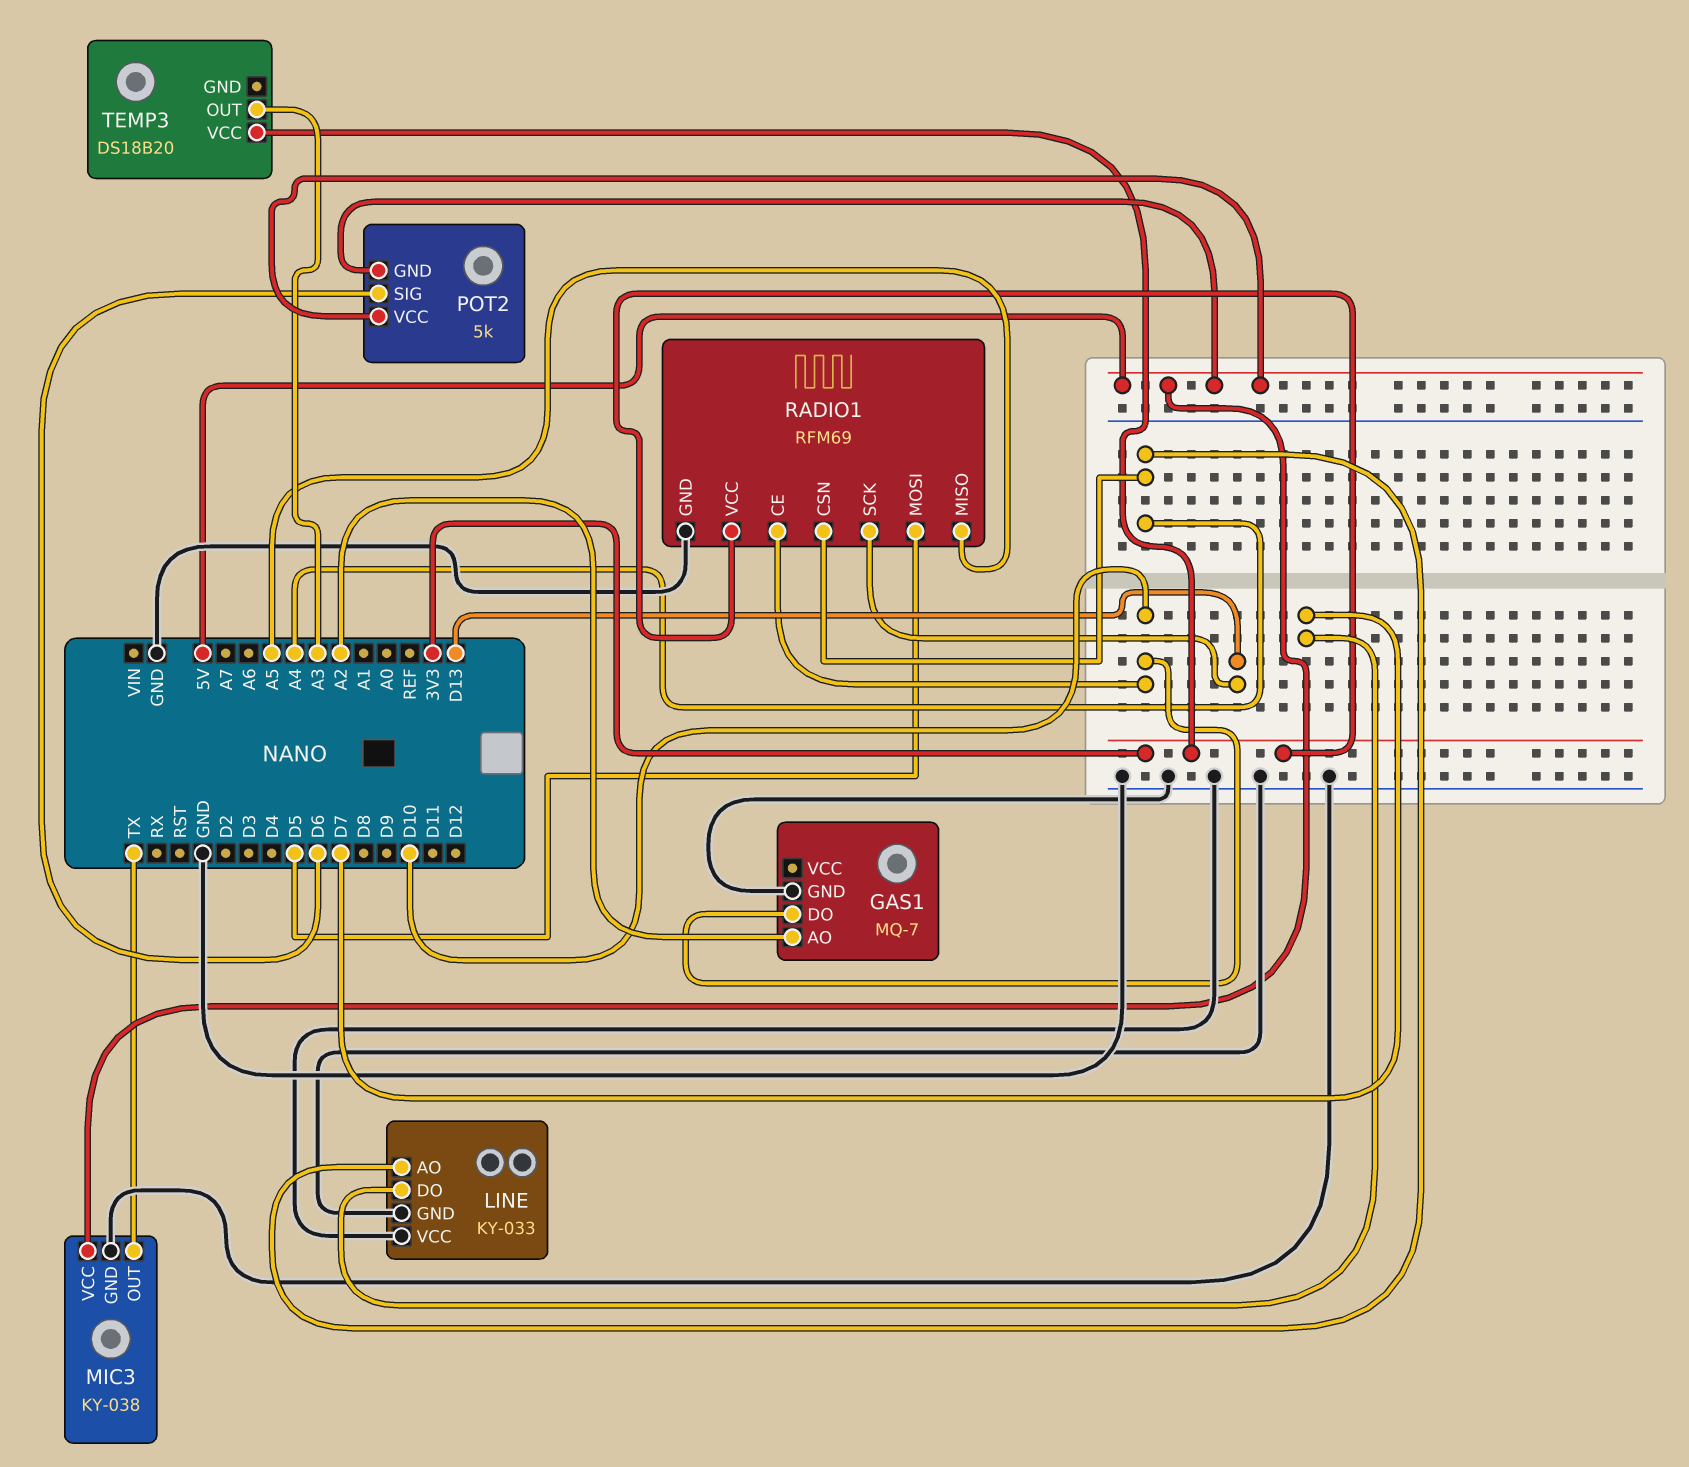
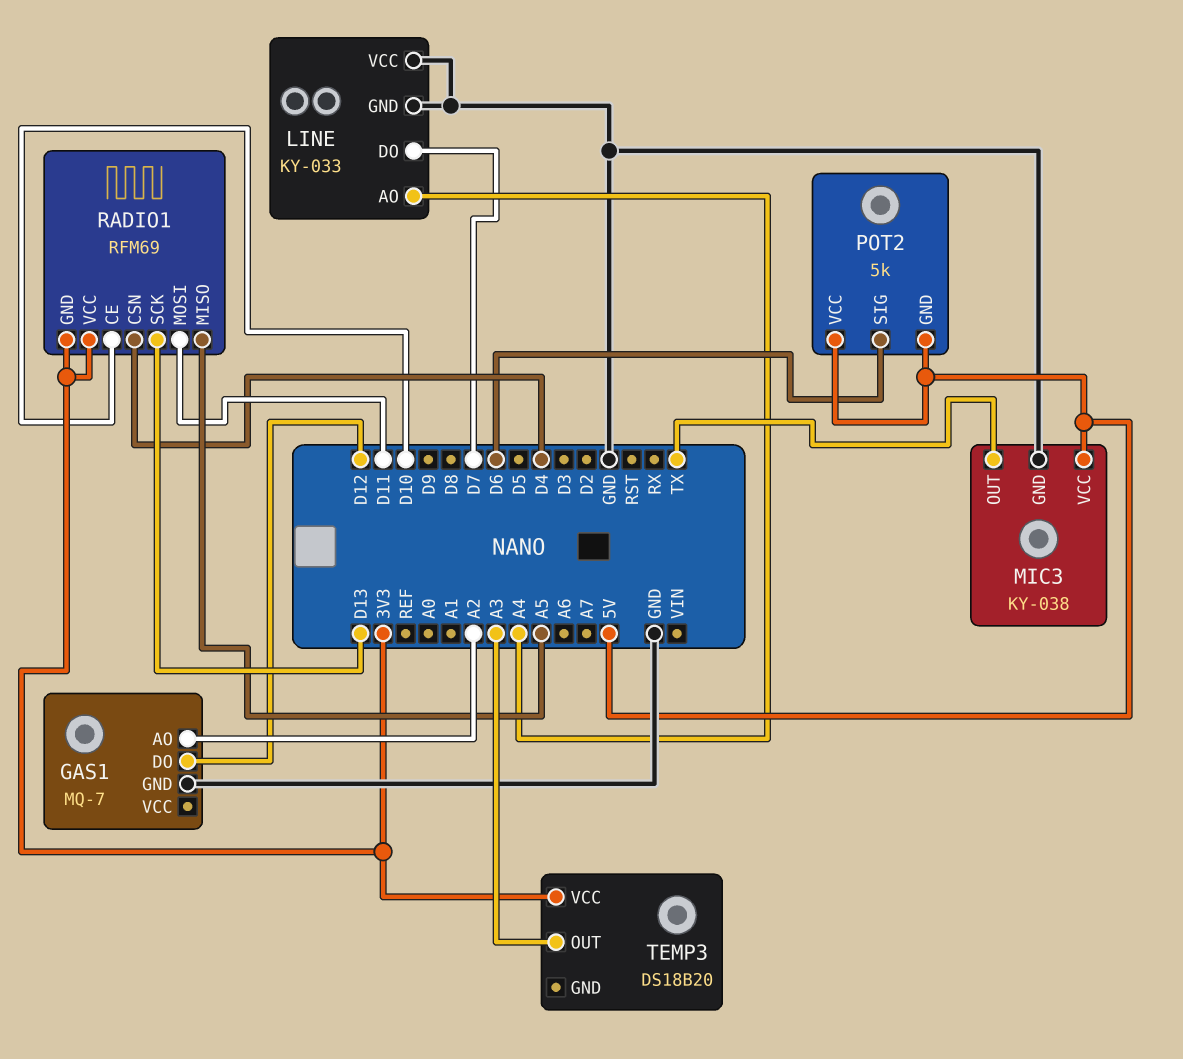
GAS1 pin DO: D10 -> D12
RADIO1 pin CSN: A4 -> D4
RADIO1 pin GND: GND -> 3V3
RADIO1 pin MOSI: D5 -> D11

